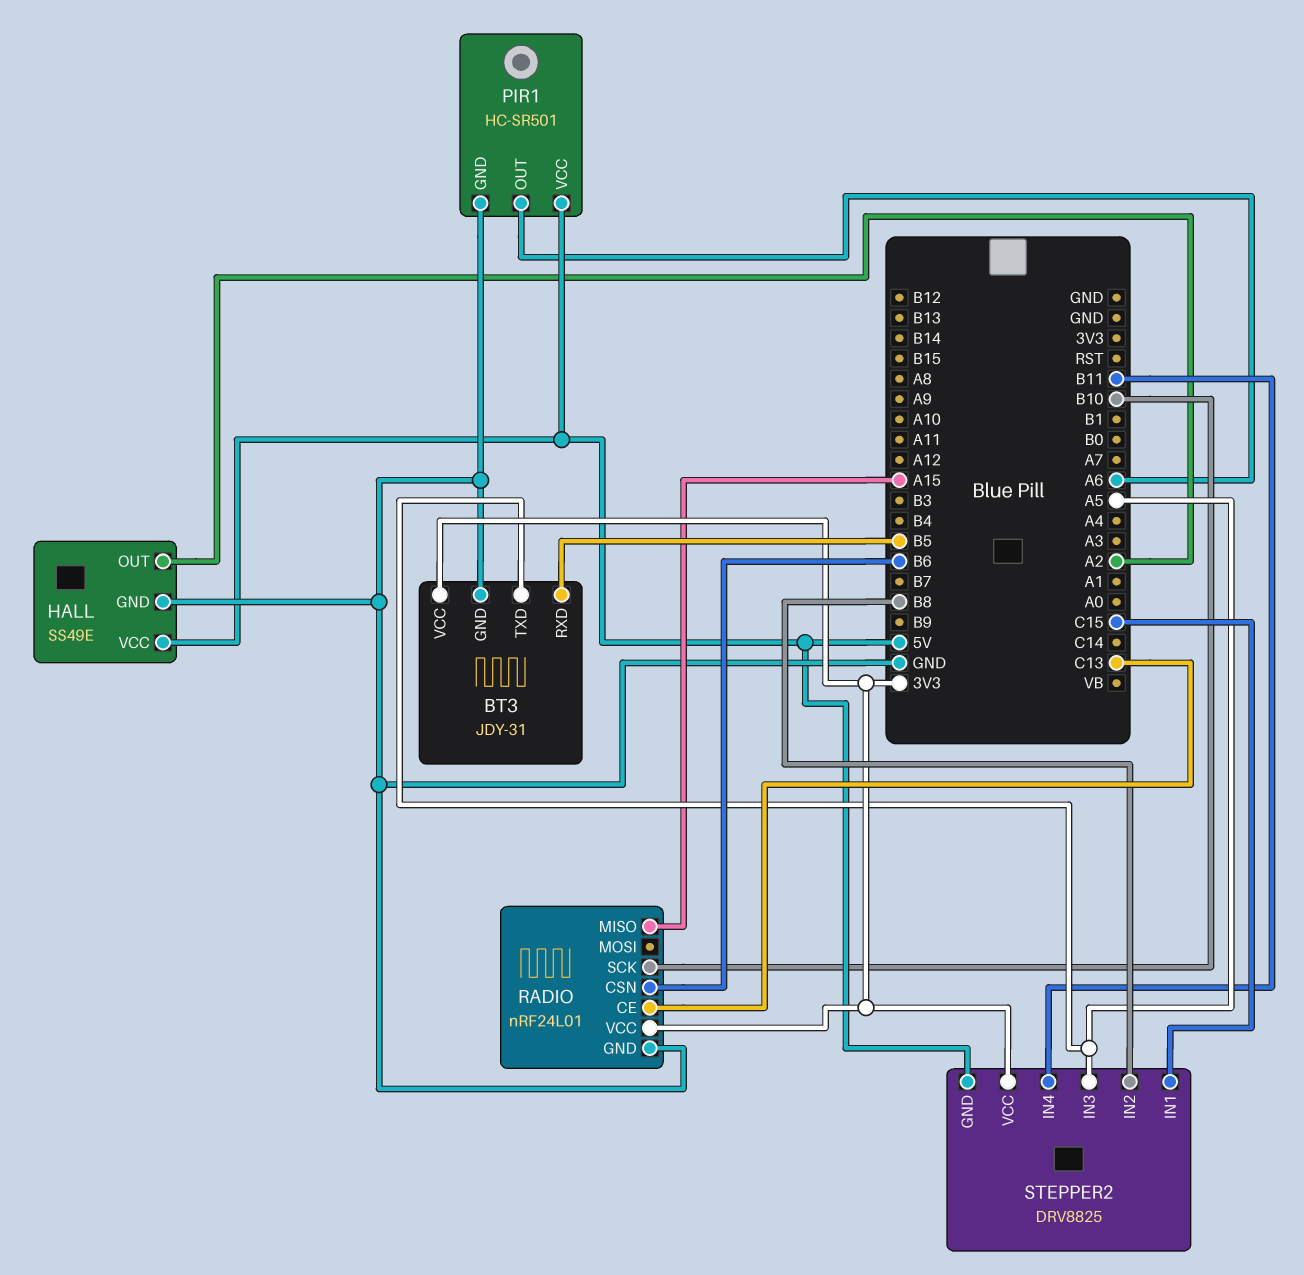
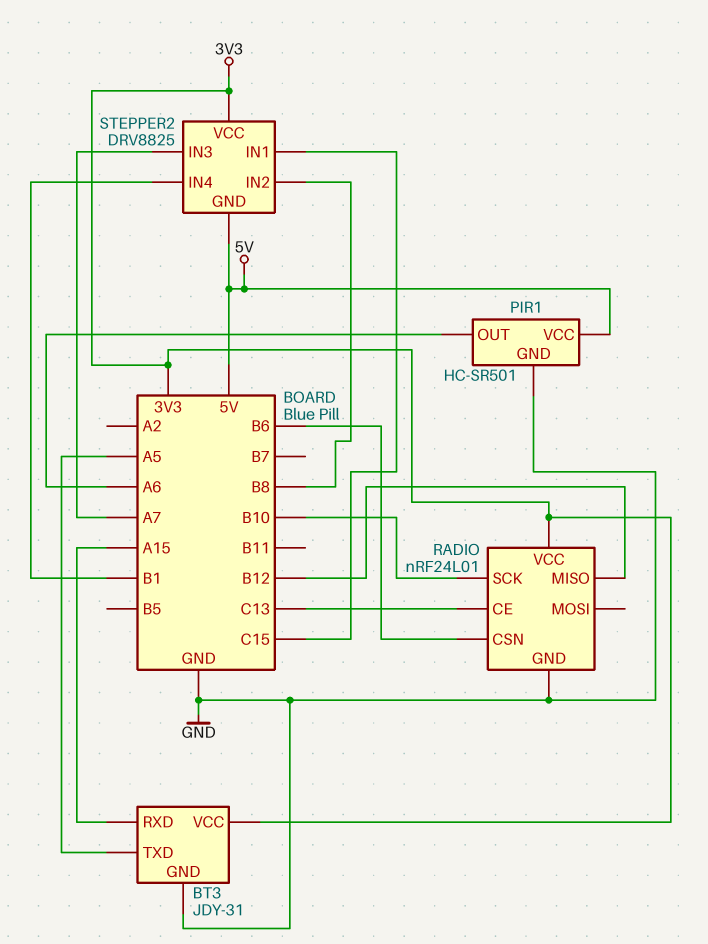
BT3 pin RXD: B5 -> A15
HALL: SS49E -> none
HALL pin GND: GND -> none
HALL pin OUT: A2 -> none
HALL pin VCC: 5V -> none
RADIO pin MISO: A15 -> B12
STEPPER2 pin IN3: A5 -> A7
STEPPER2 pin IN4: B11 -> B1

